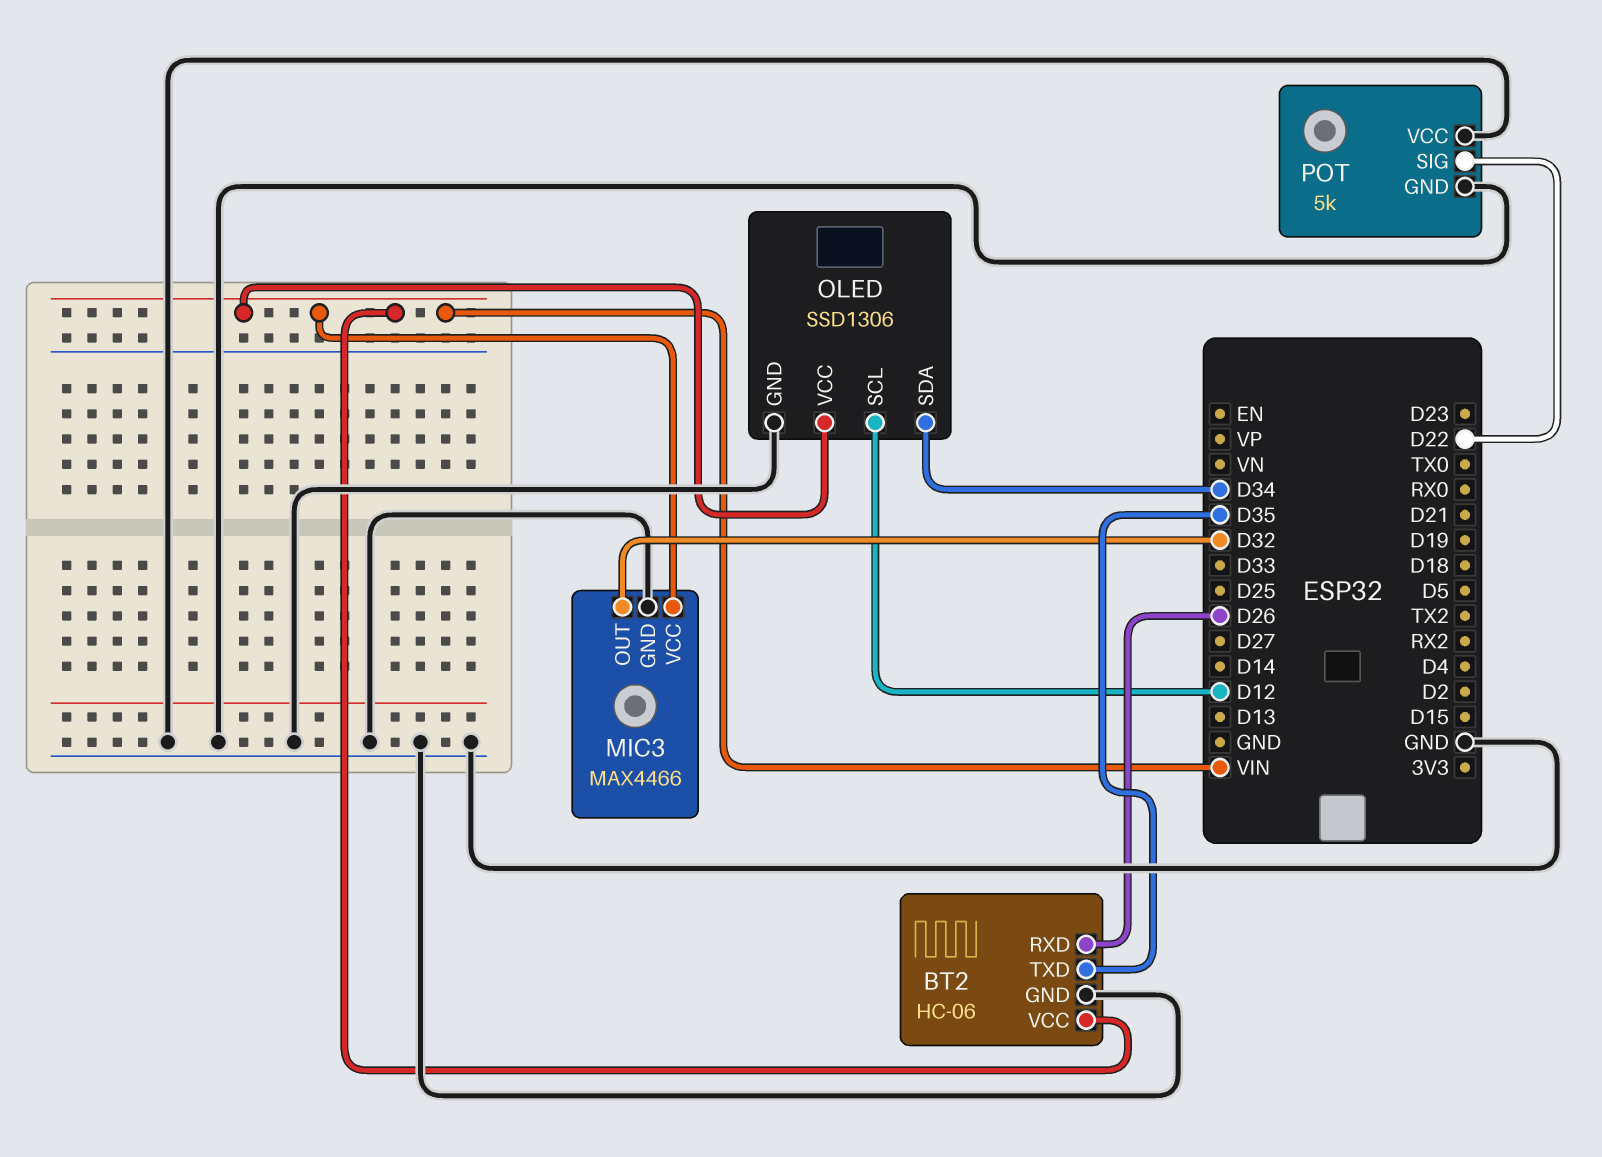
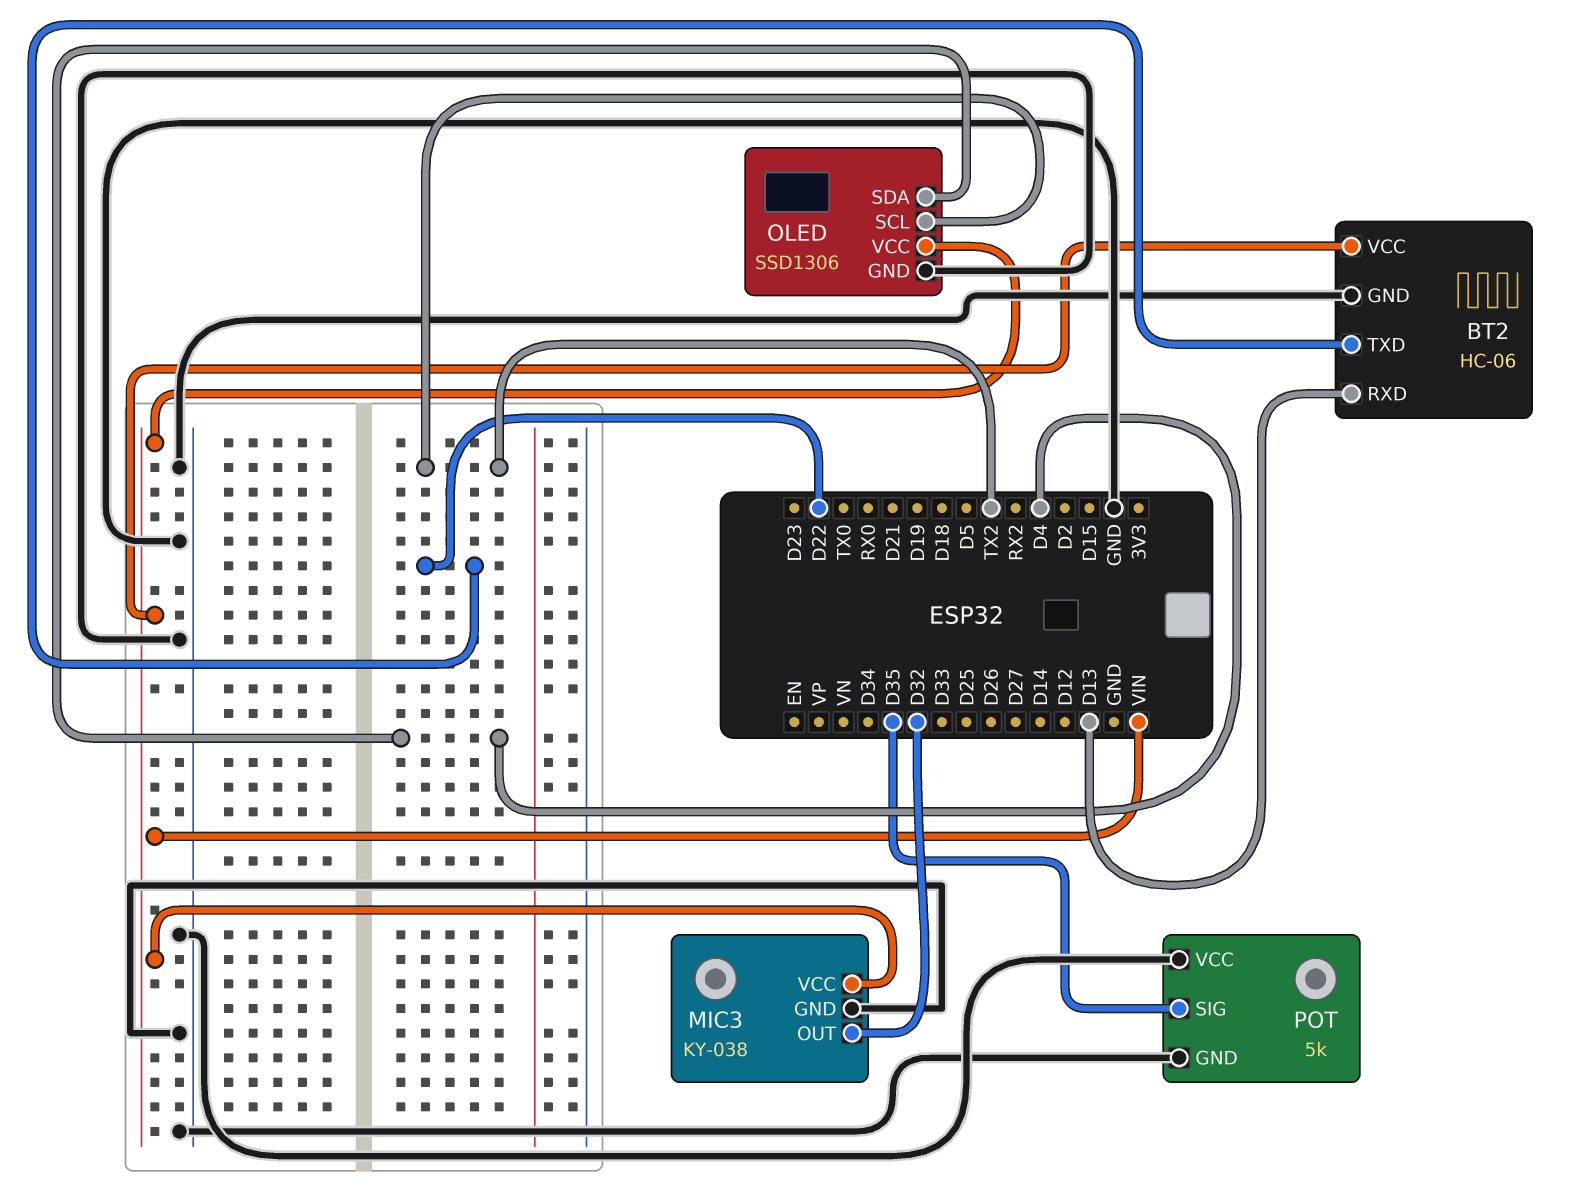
BT2 pin RXD: D26 -> D13
BT2 pin TXD: D35 -> D22
MIC3: MAX4466 -> KY-038
OLED pin SCL: D12 -> TX2
OLED pin SDA: D34 -> D4
POT pin SIG: D22 -> D35

